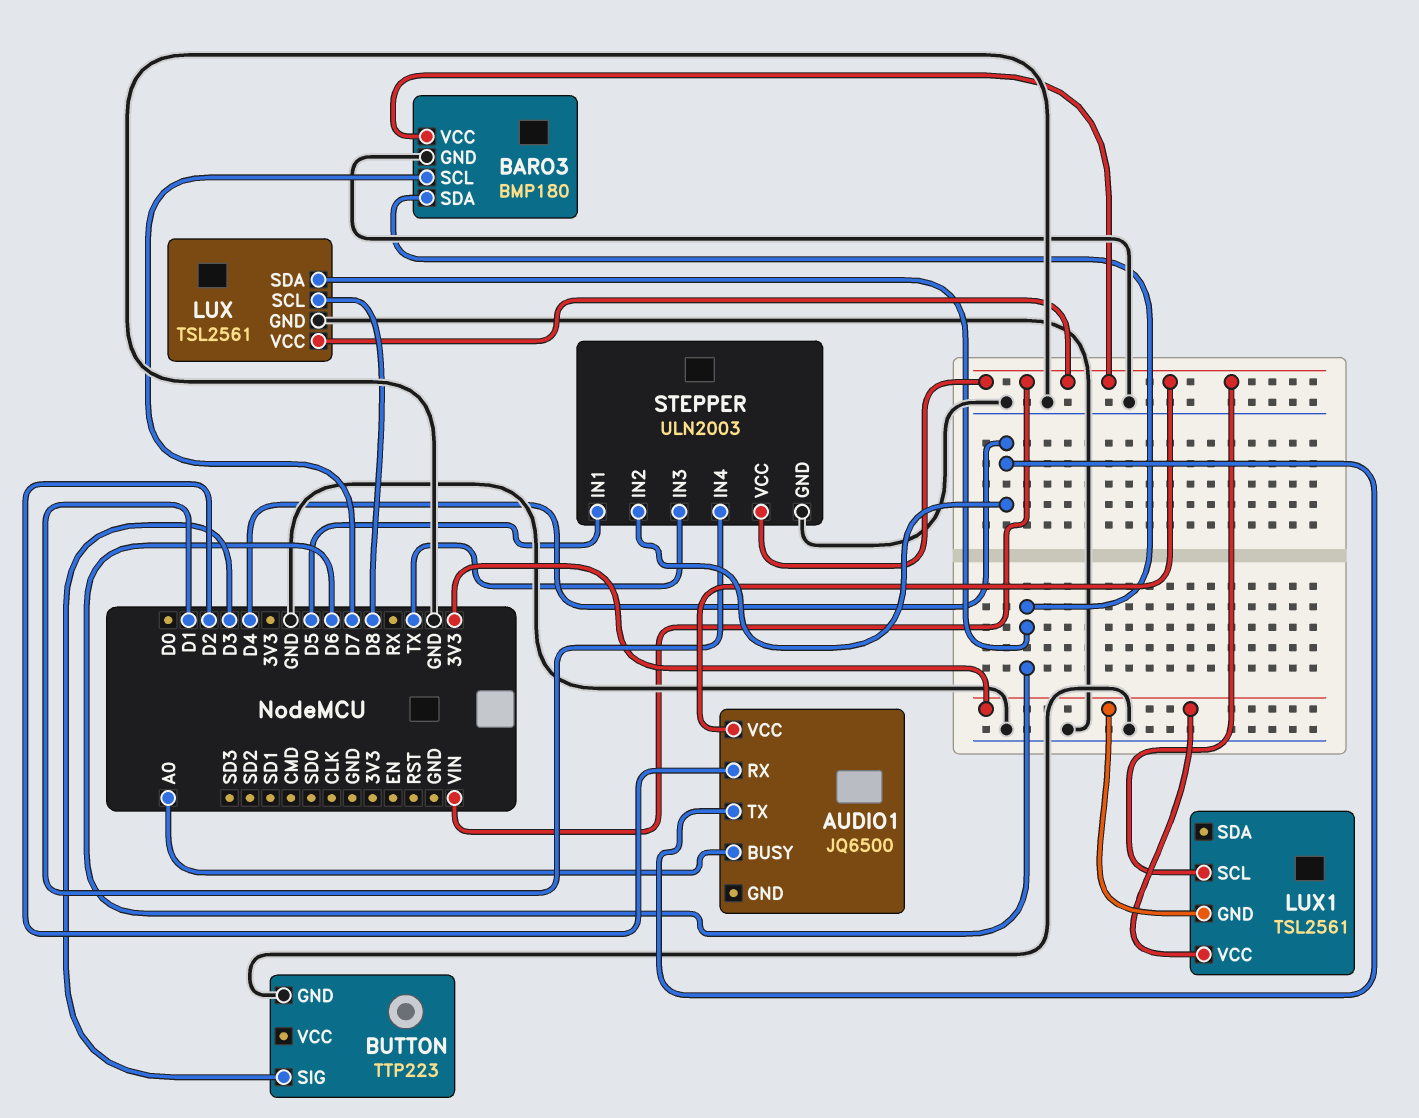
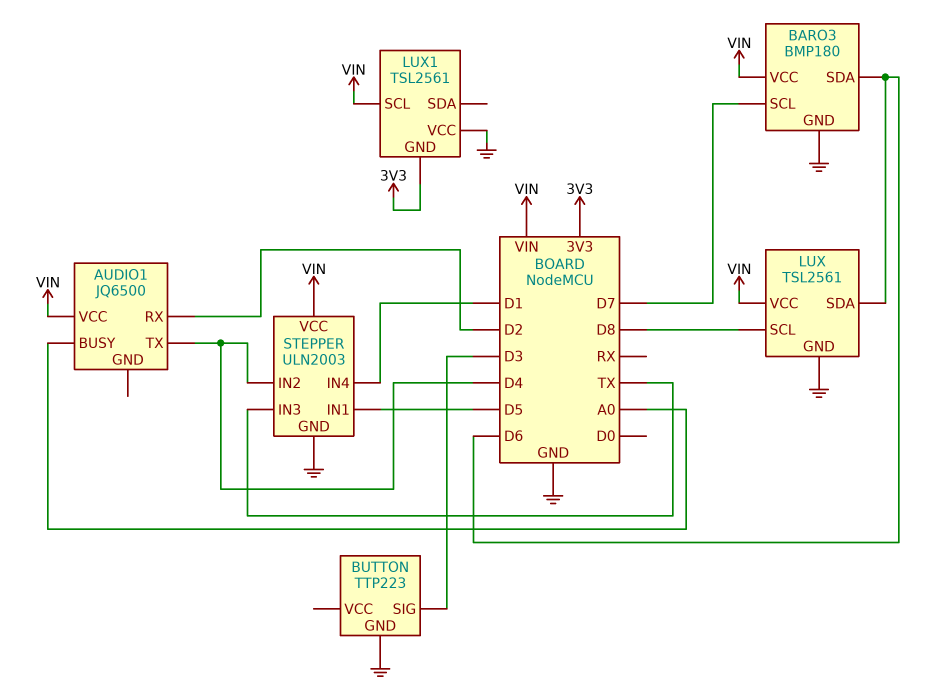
LUX1 pin VCC: 3V3 -> GND

